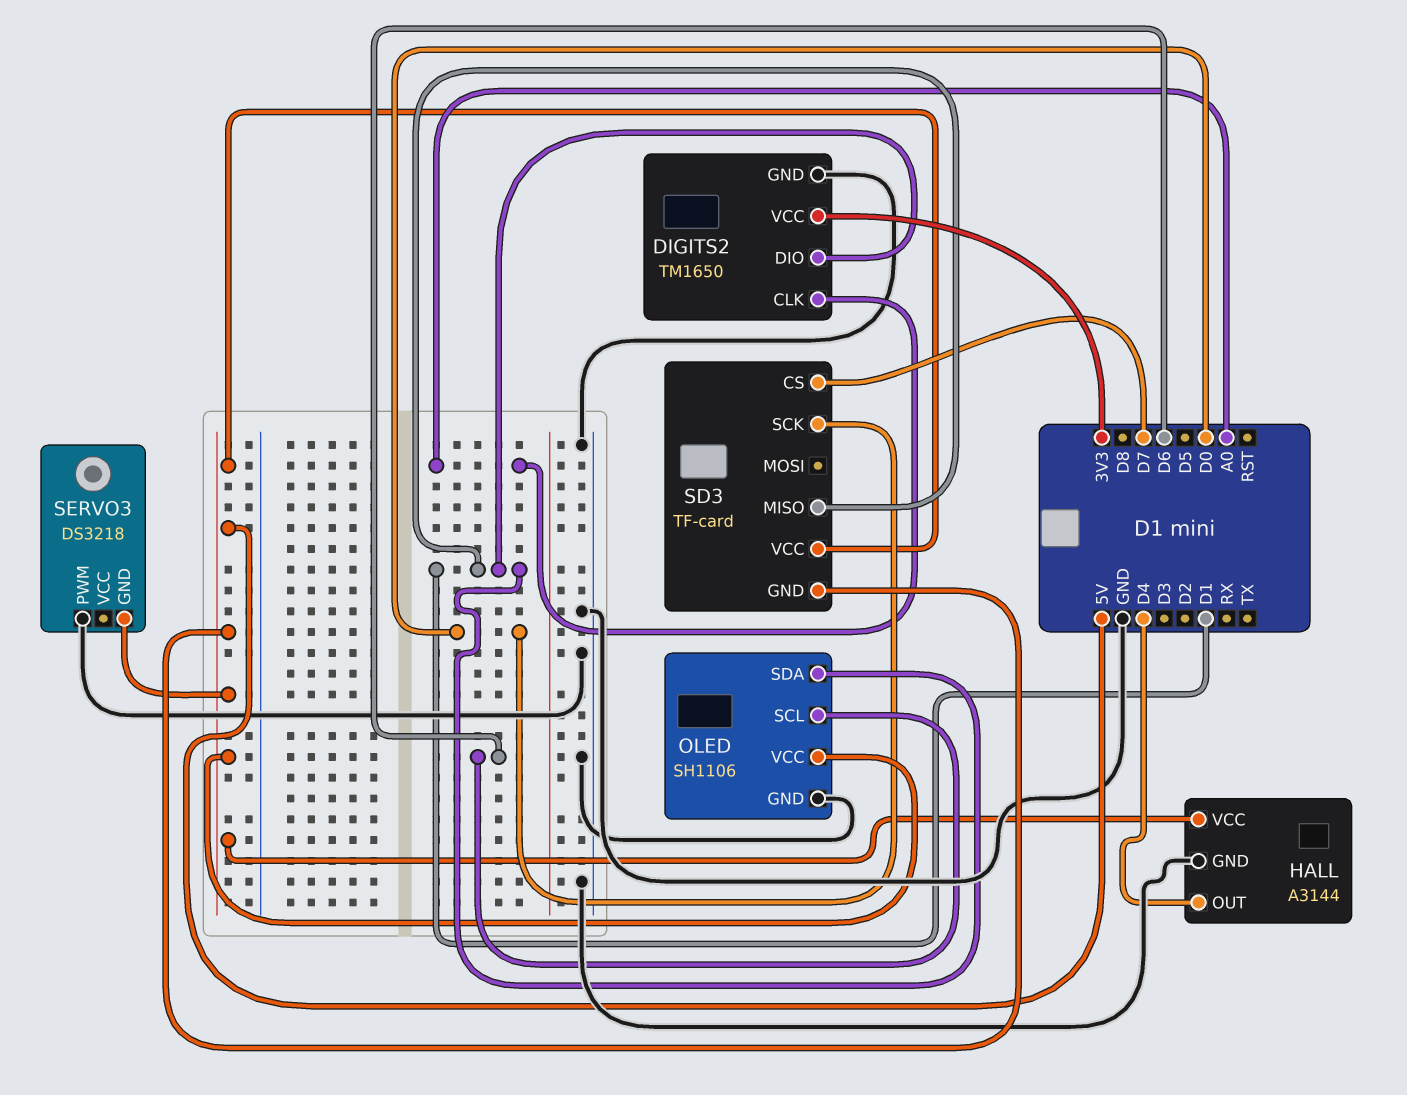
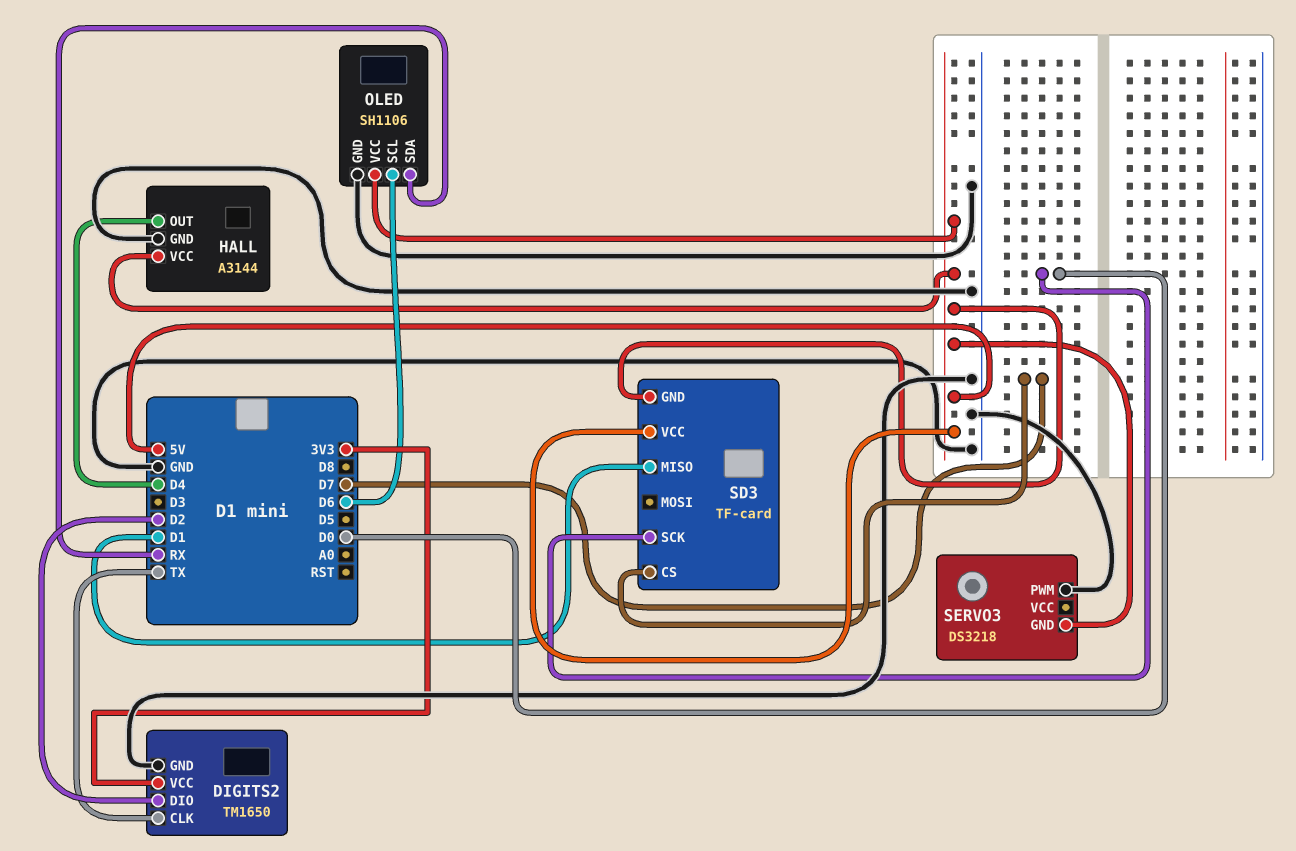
DIGITS2 pin CLK: A0 -> TX
DIGITS2 pin DIO: D1 -> D2
OLED pin SDA: D1 -> RX

